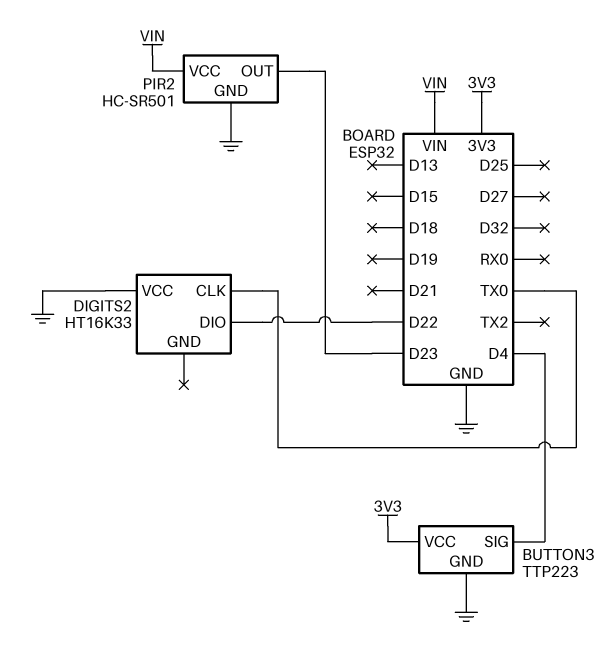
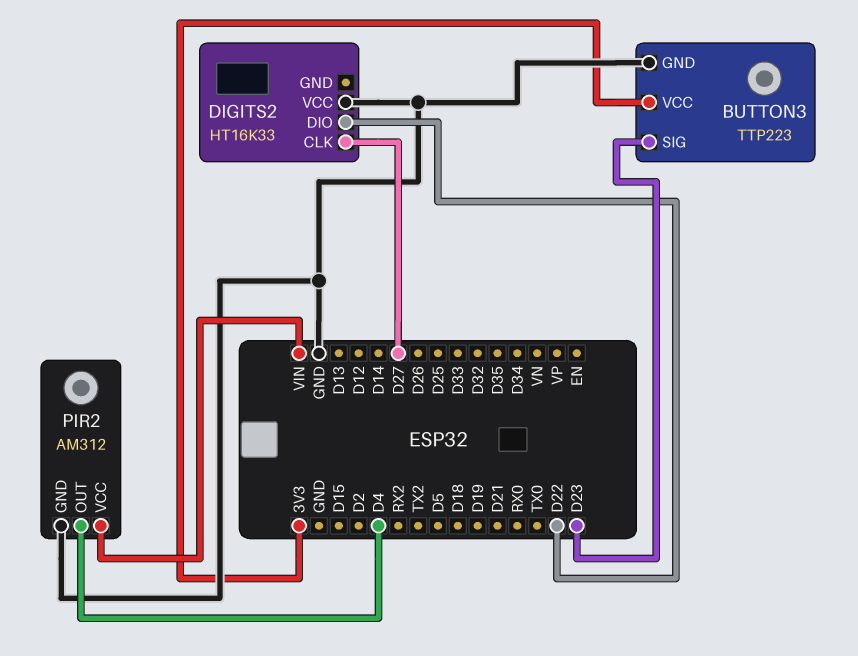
BUTTON3 pin SIG: D4 -> D23
DIGITS2 pin CLK: TX0 -> D27
PIR2: HC-SR501 -> AM312
PIR2 pin OUT: D23 -> D4

